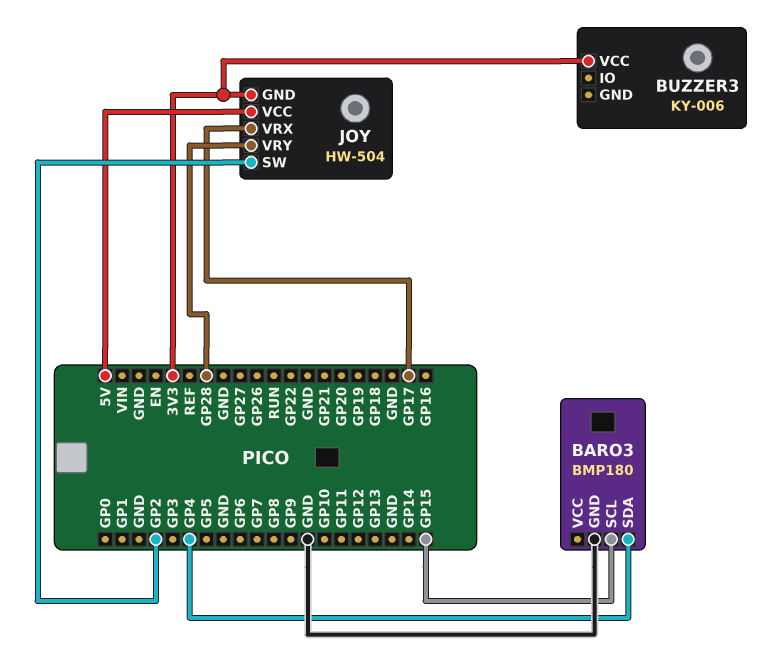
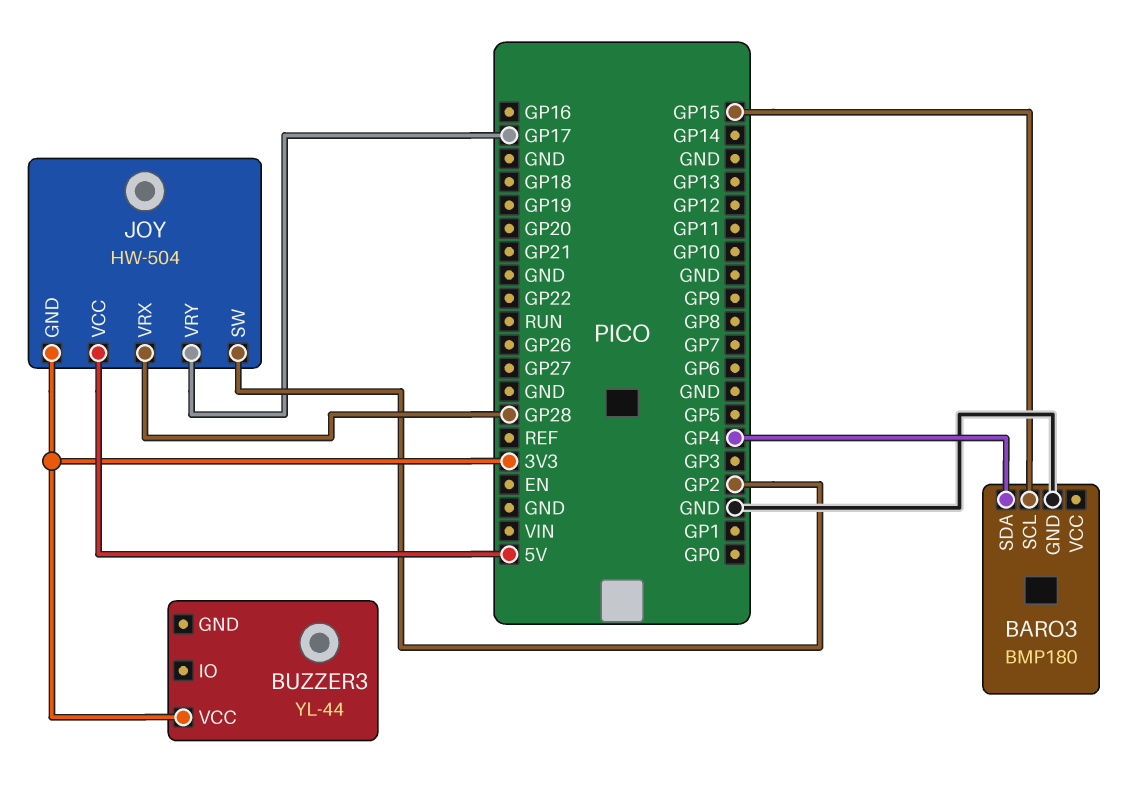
BUZZER3: KY-006 -> YL-44
JOY pin VRX: GP17 -> GP28
JOY pin VRY: GP28 -> GP17

